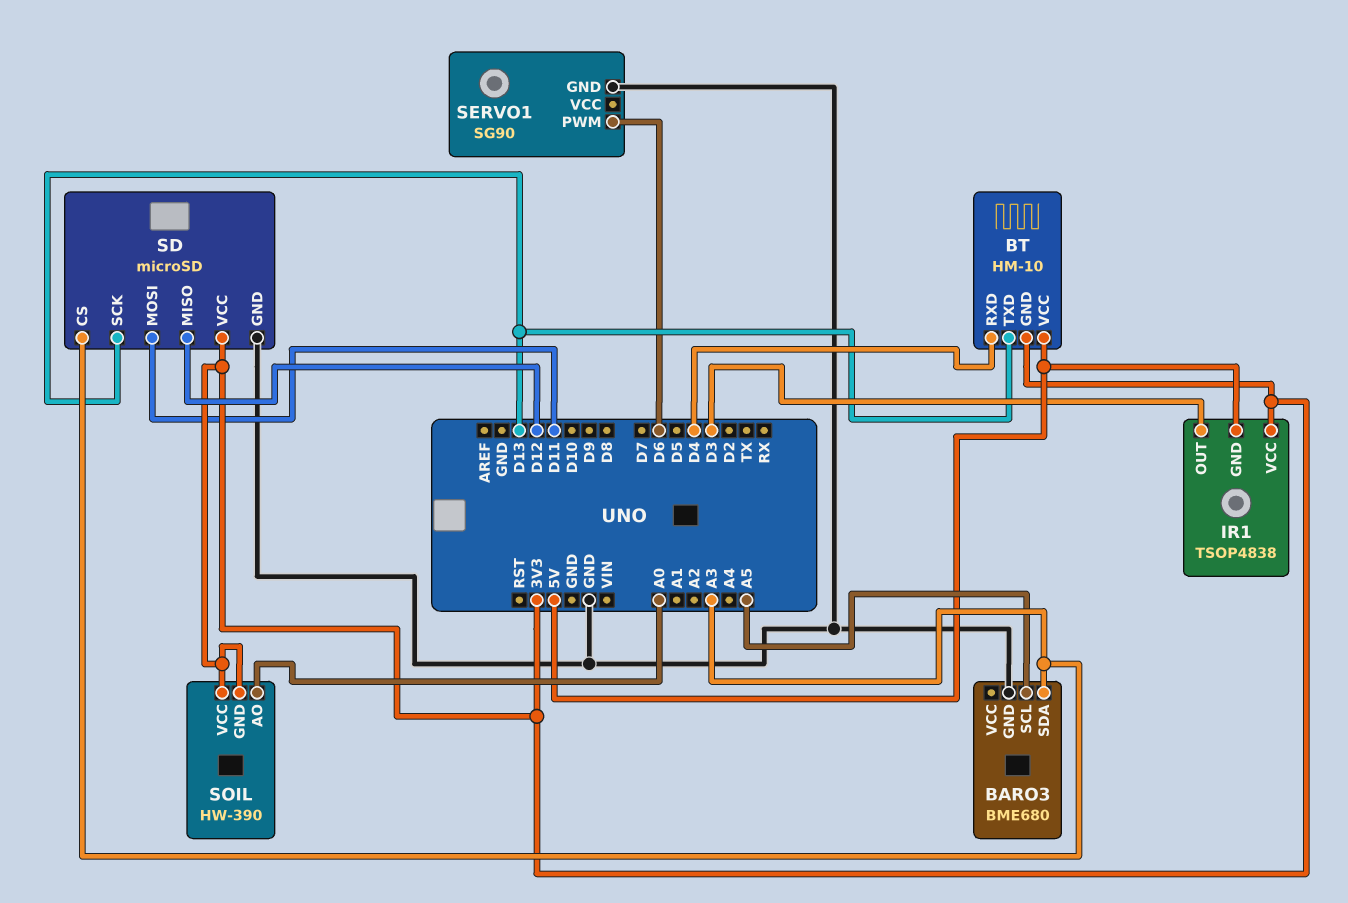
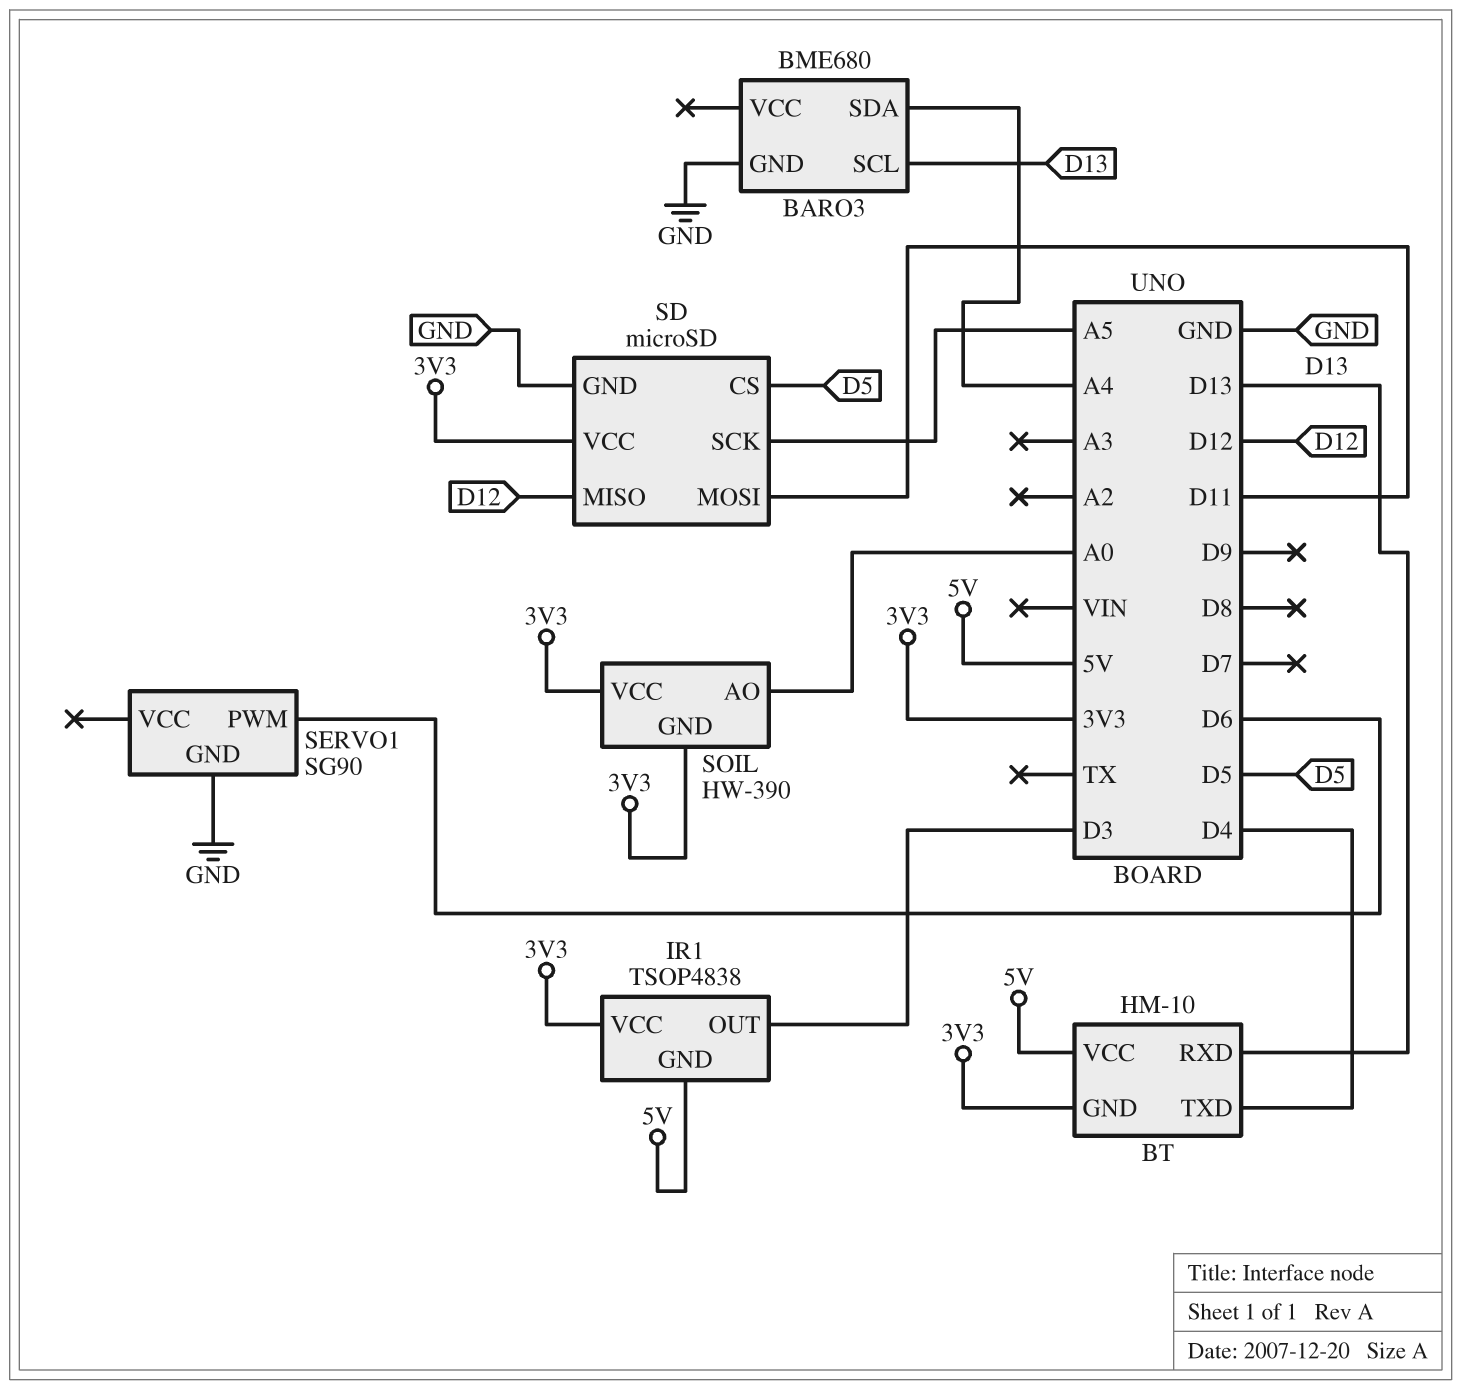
BARO3 pin SCL: A5 -> D13
BARO3 pin SDA: A3 -> A4
BT pin RXD: D4 -> D13
BT pin TXD: D13 -> D4
SD pin CS: A3 -> D5
SD pin SCK: D13 -> A5

